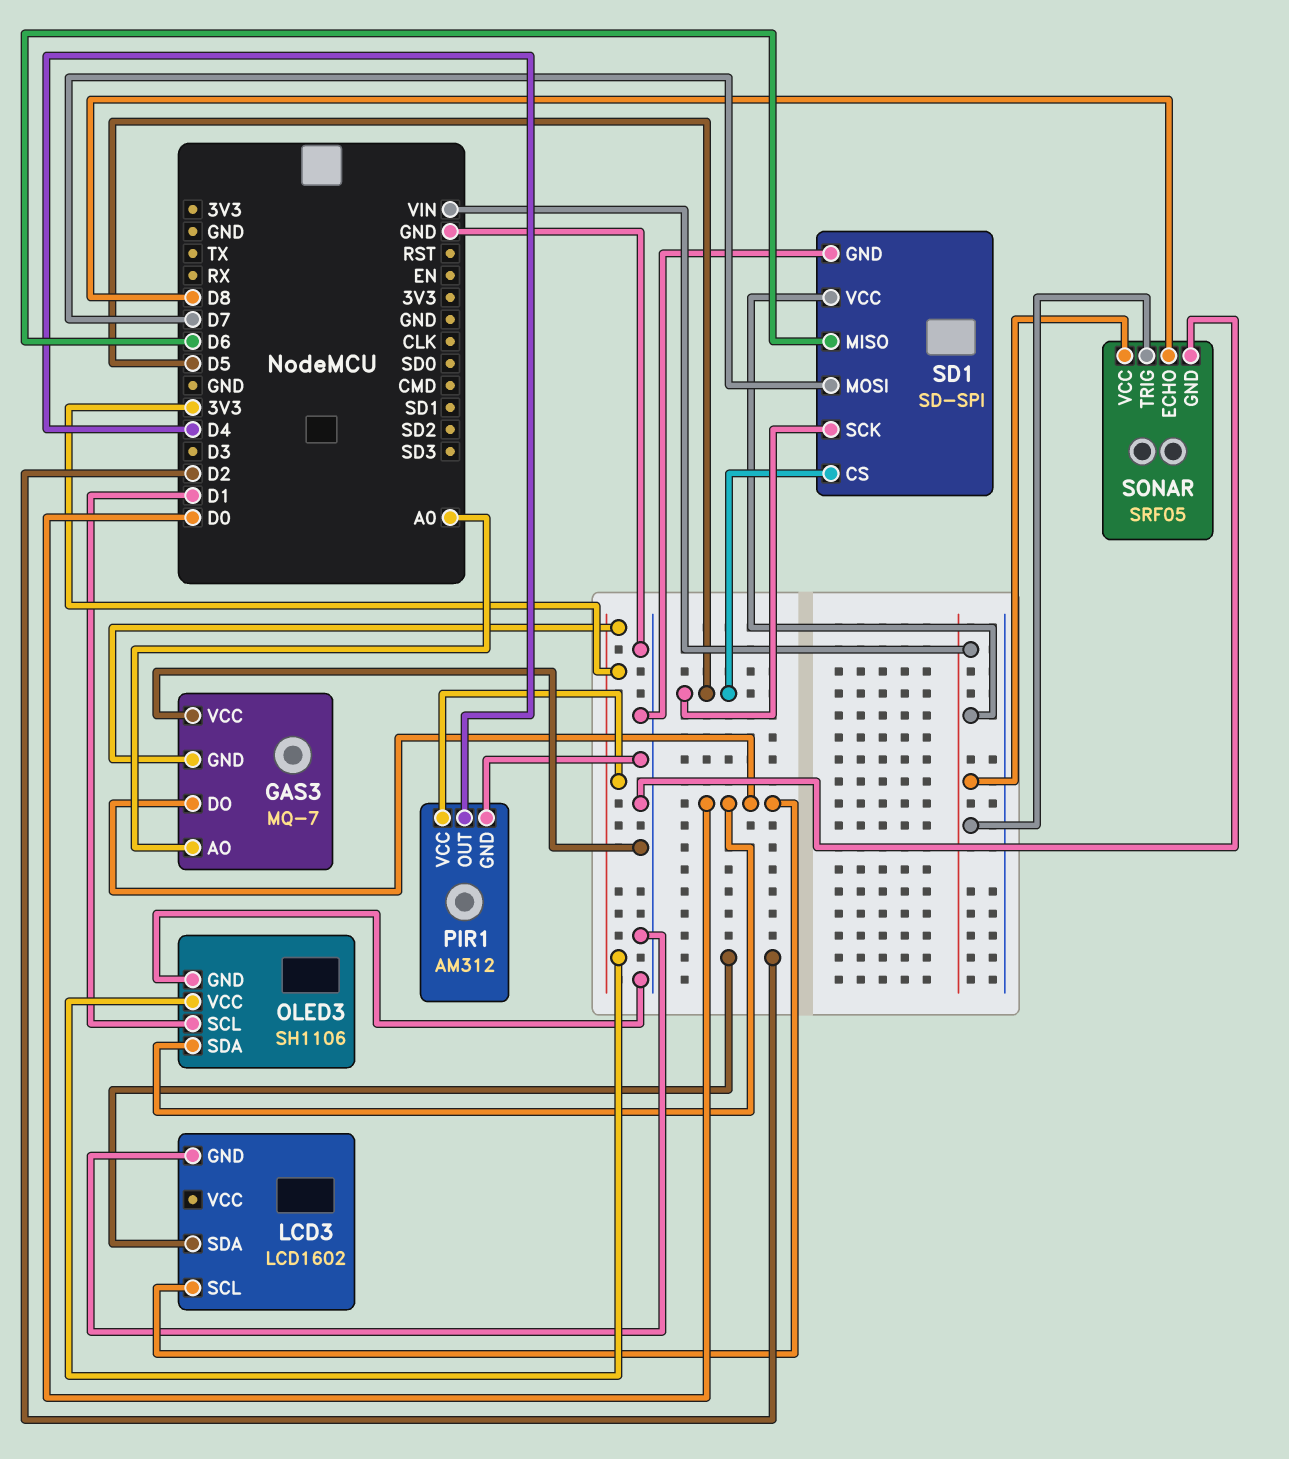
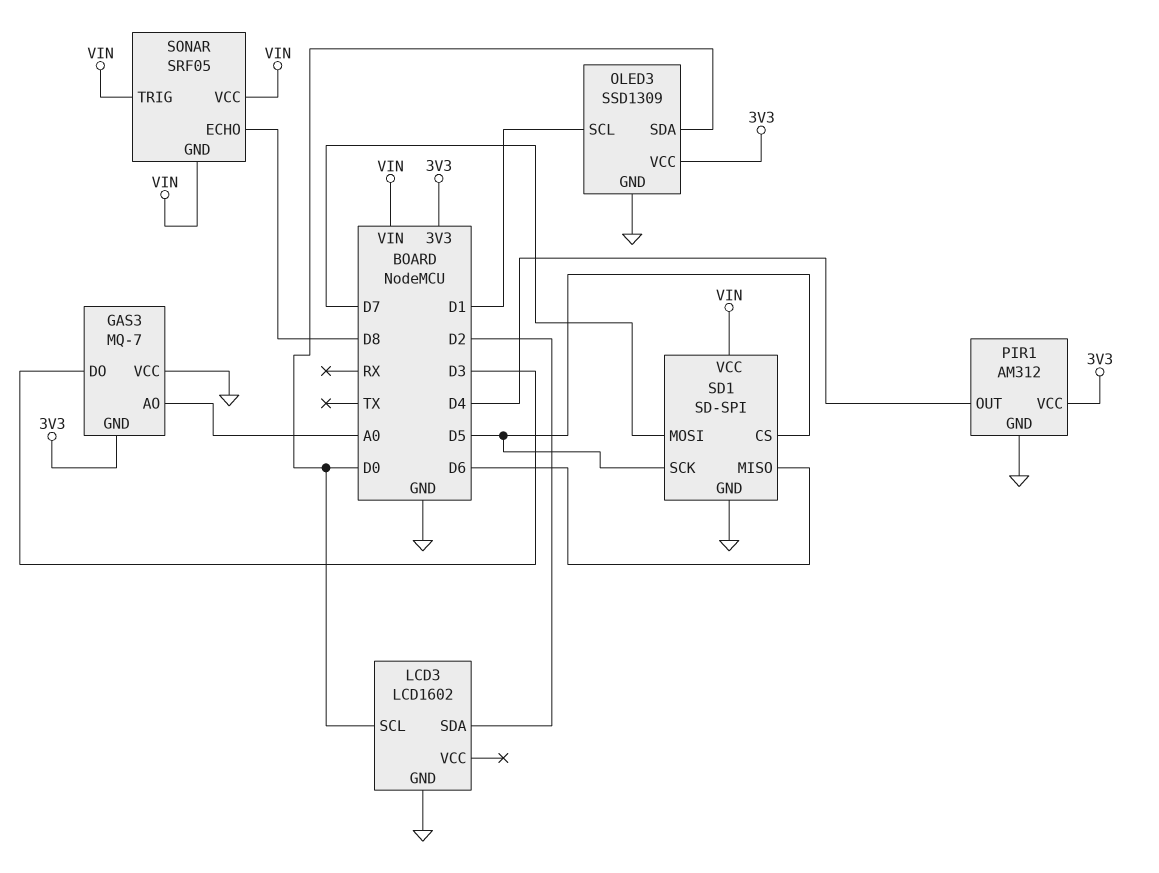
GAS3 pin DO: D0 -> D3
OLED3: SH1106 -> SSD1309
SONAR pin GND: GND -> VIN

